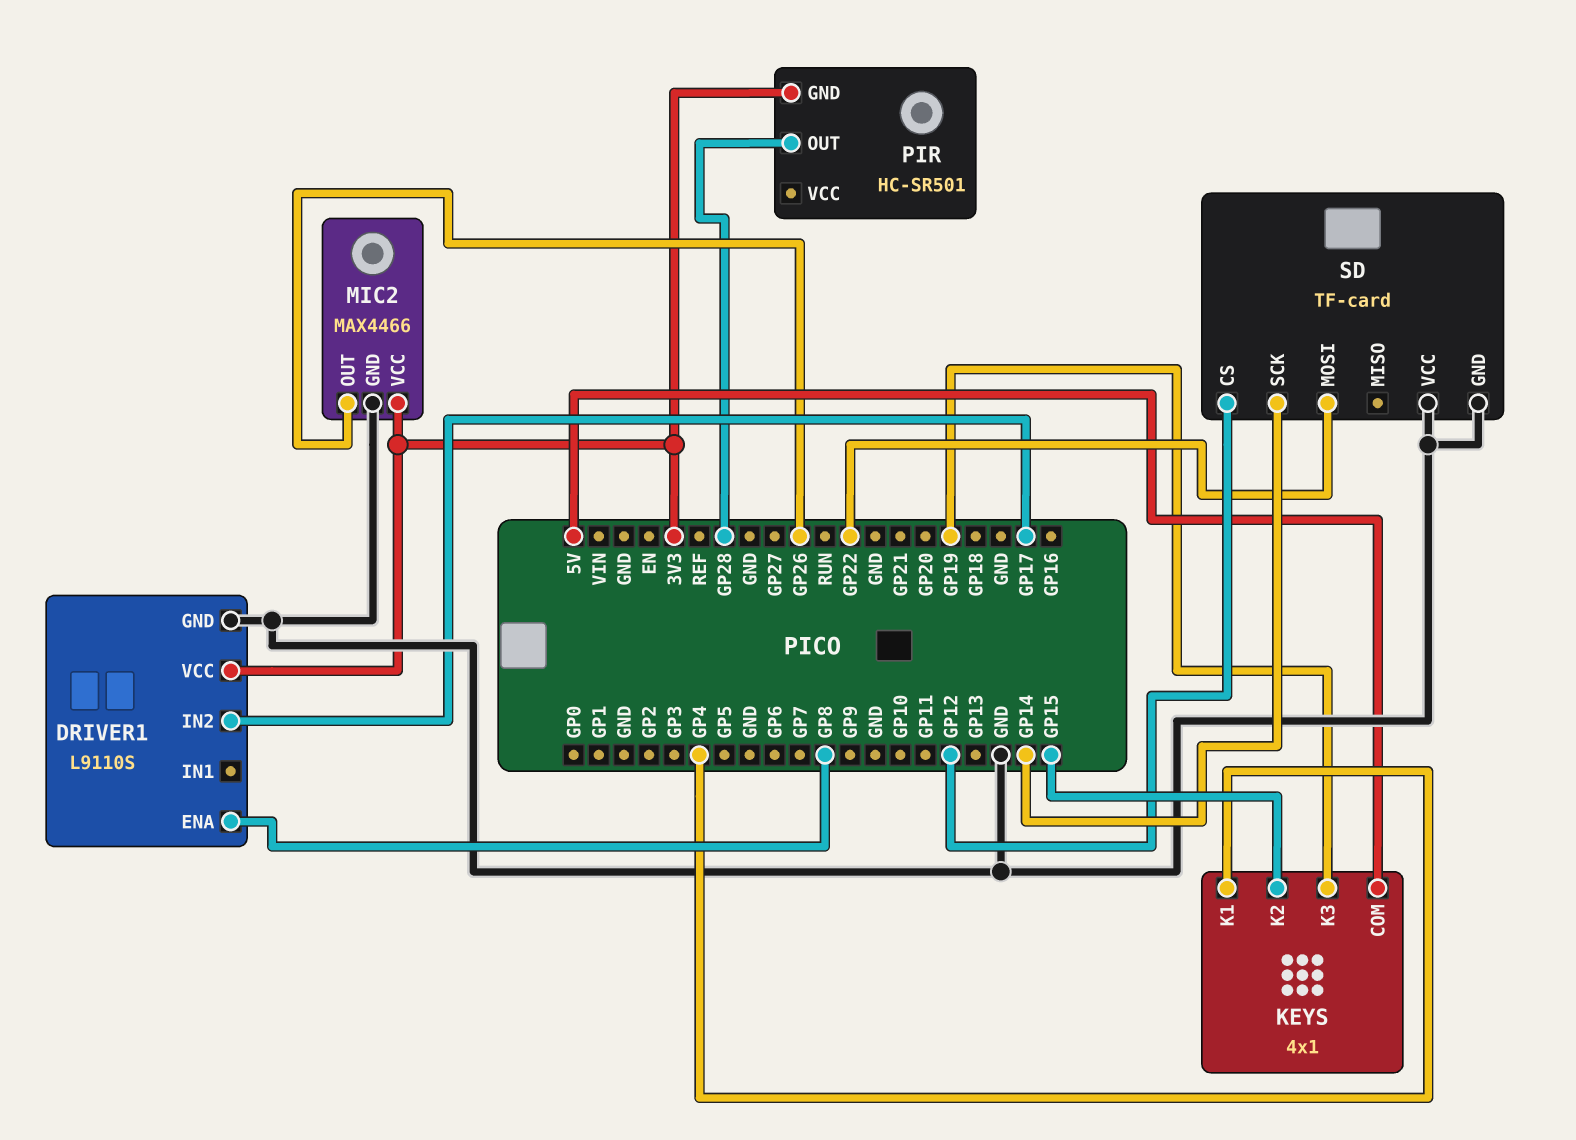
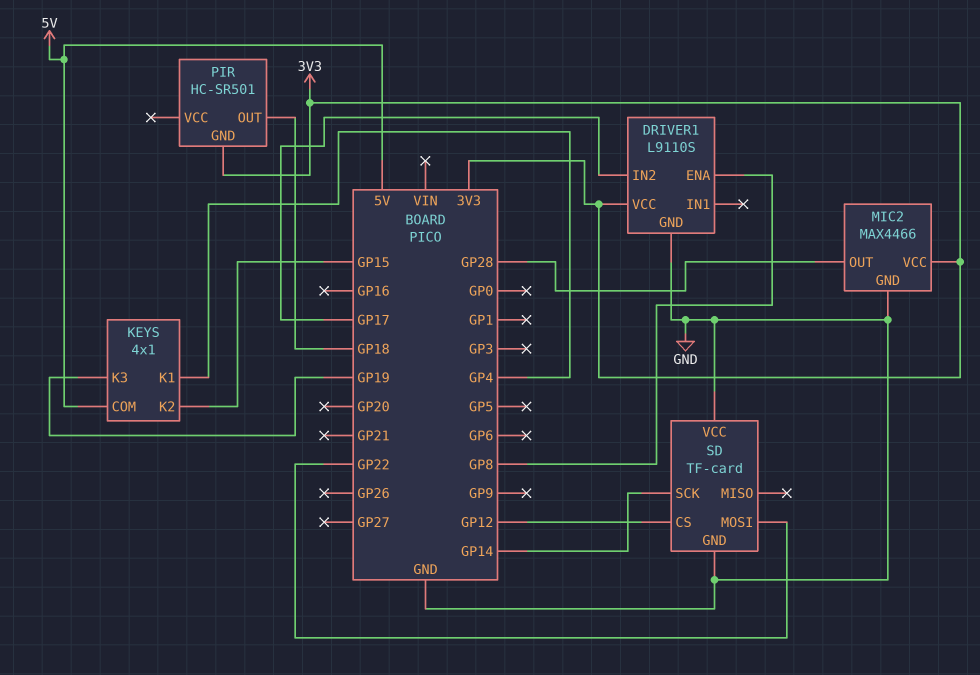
MIC2 pin OUT: GP26 -> GP28
PIR pin OUT: GP28 -> GP18

